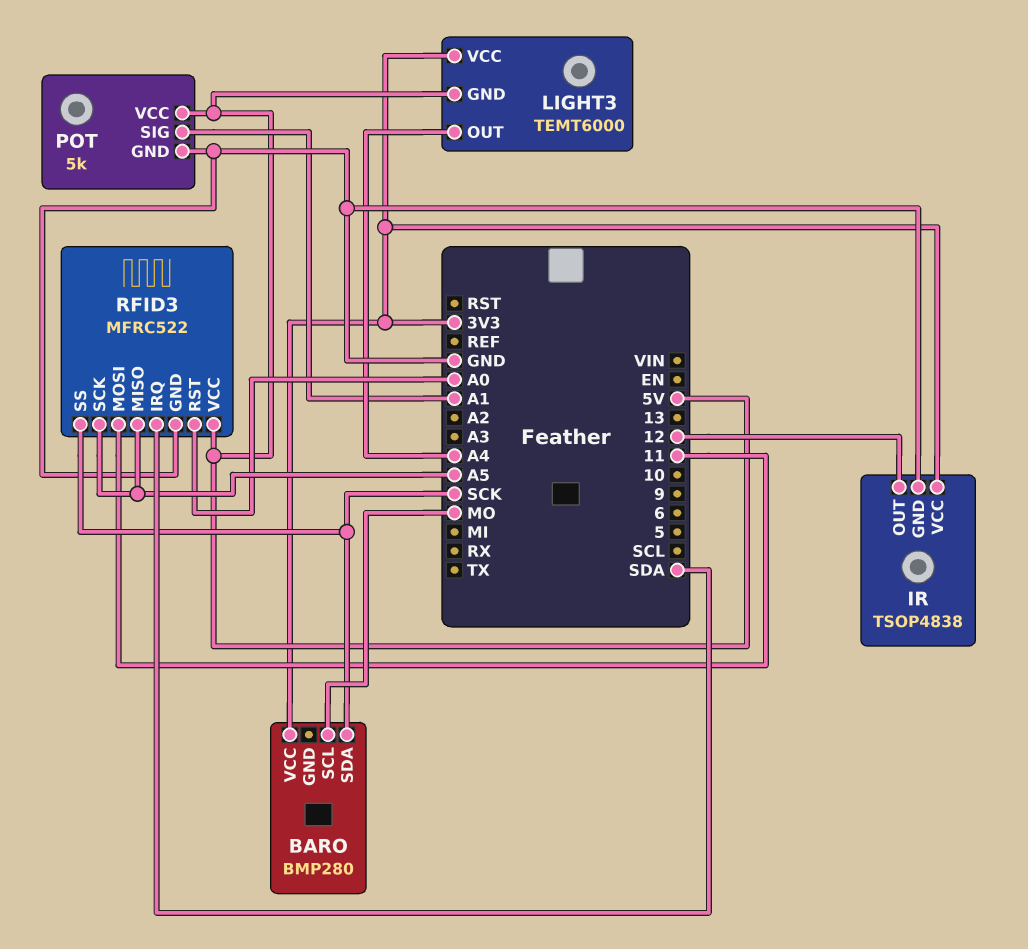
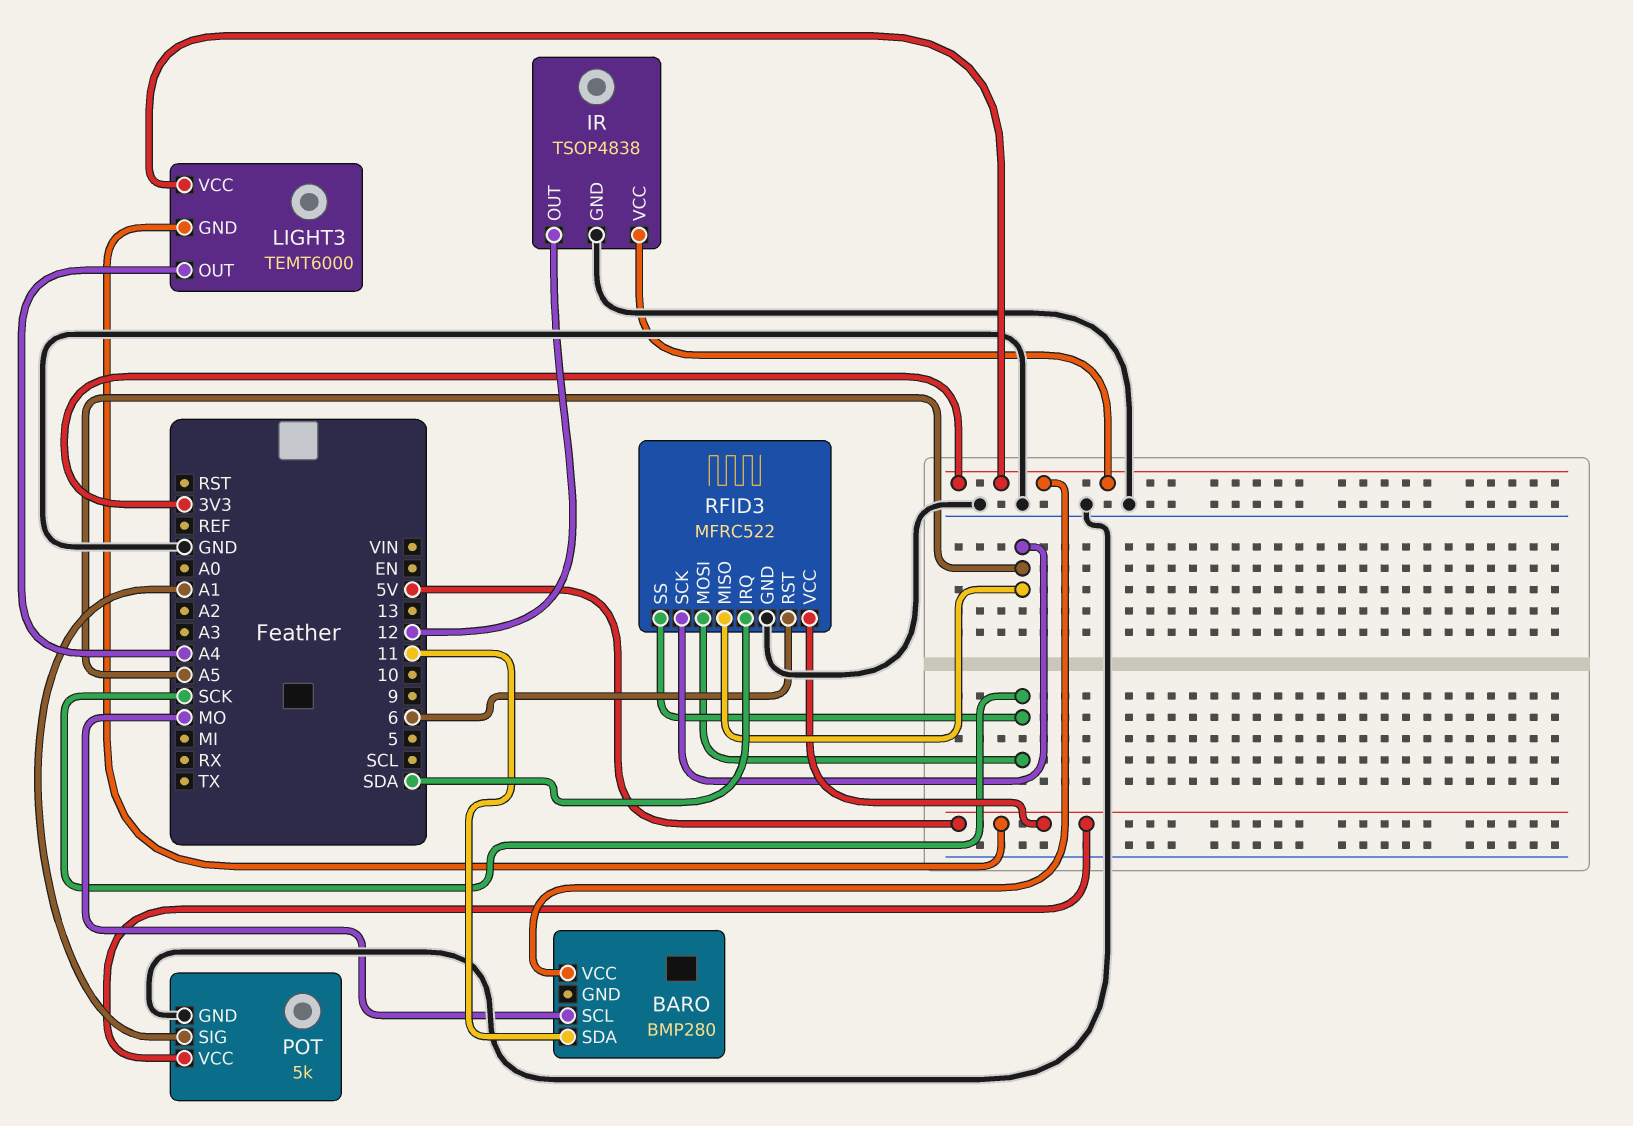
BARO pin SDA: SCK -> 11
RFID3 pin MOSI: 11 -> SCK
RFID3 pin RST: A0 -> 6

